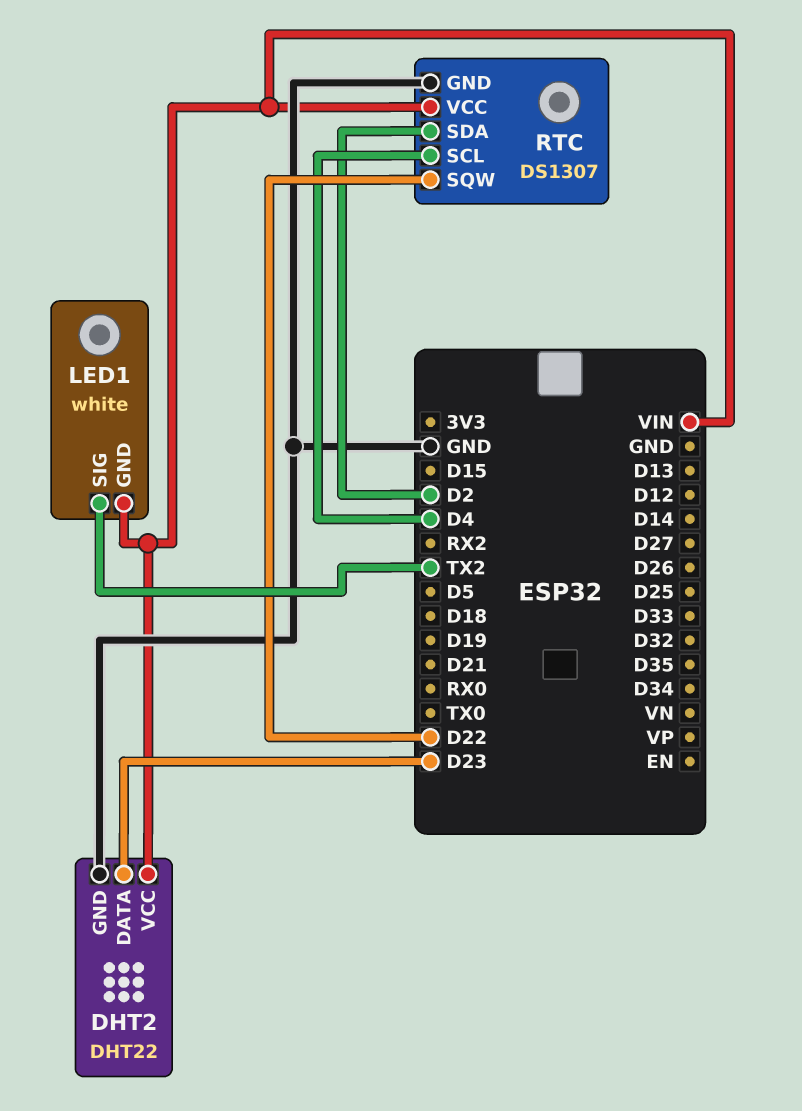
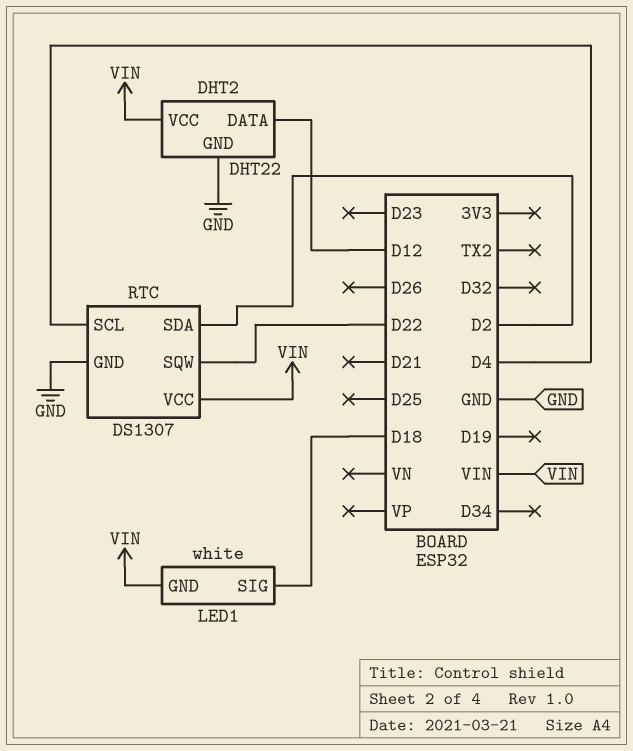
DHT2 pin DATA: D23 -> D12
LED1 pin SIG: TX2 -> D18

